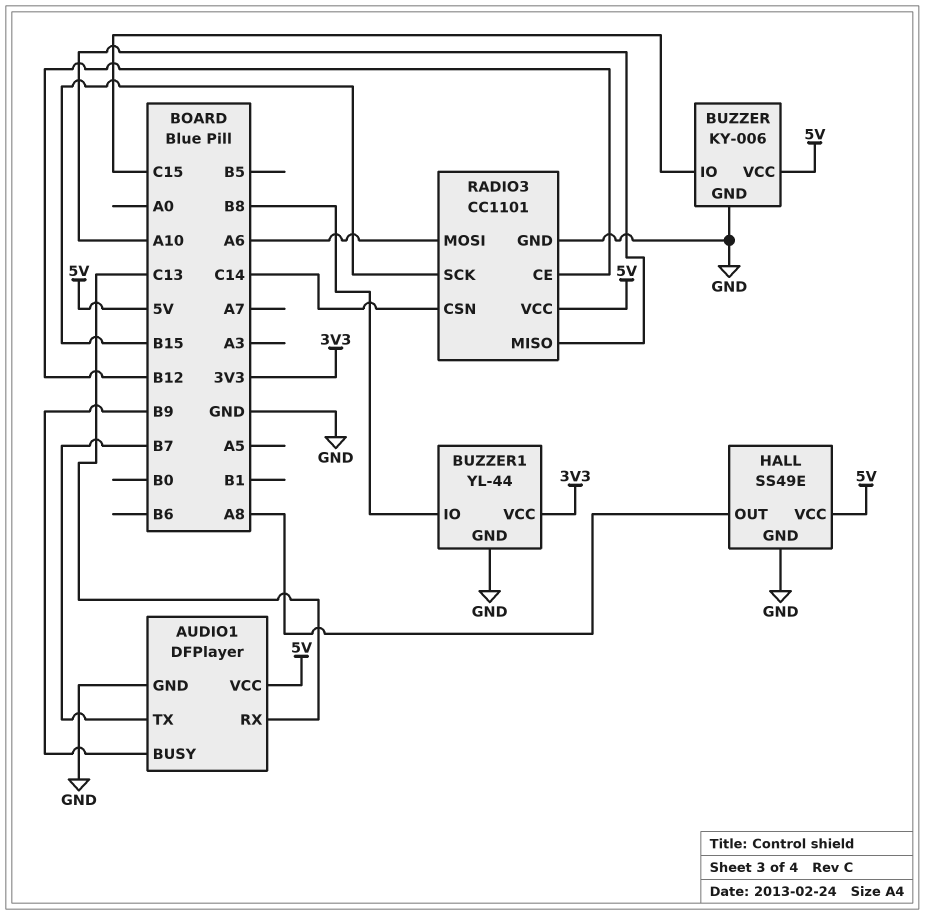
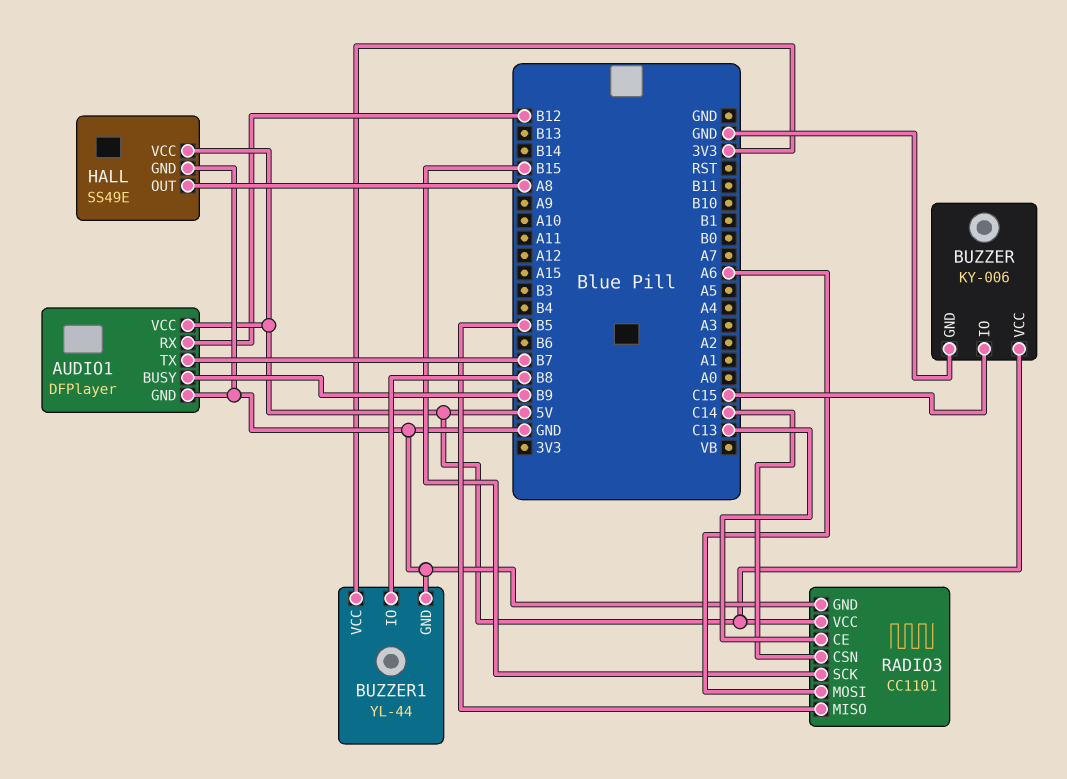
AUDIO1 pin RX: C13 -> B12
RADIO3 pin CE: B12 -> C13
RADIO3 pin MISO: A10 -> B5

